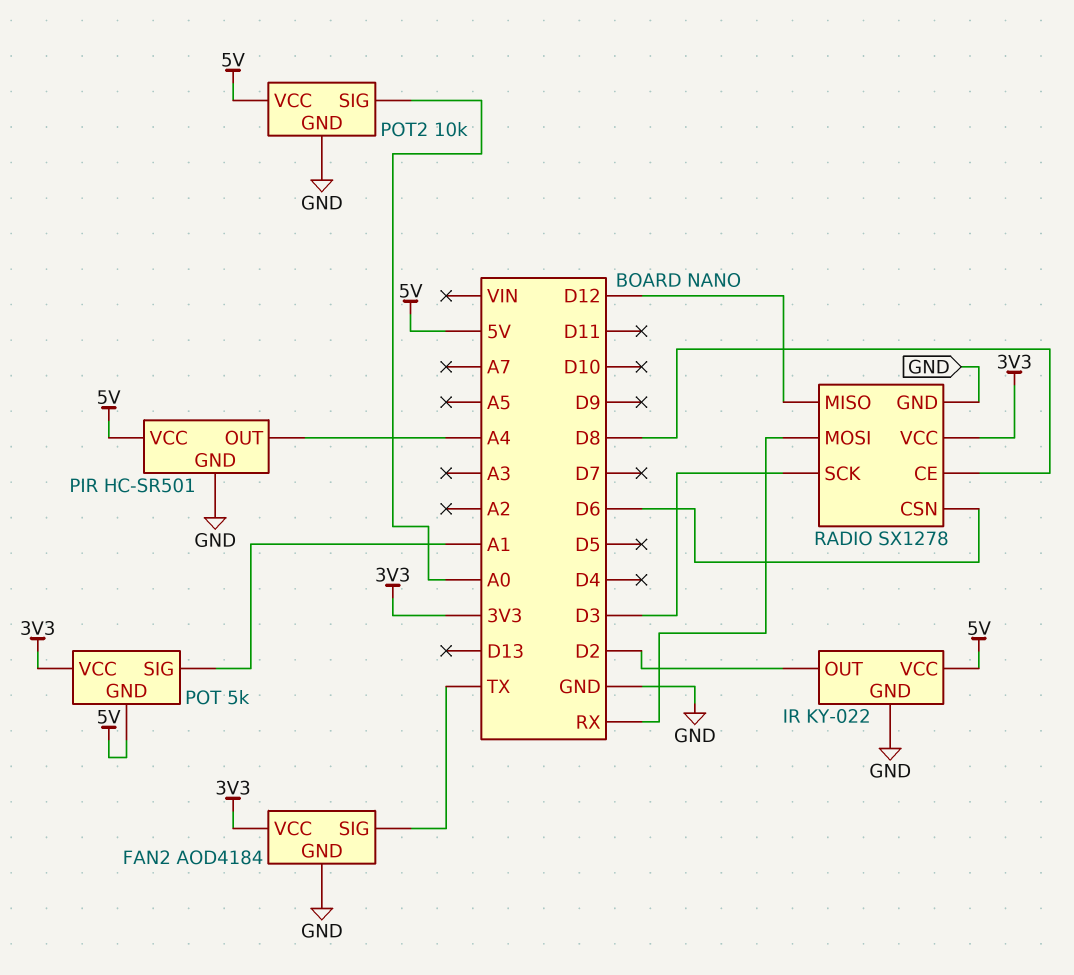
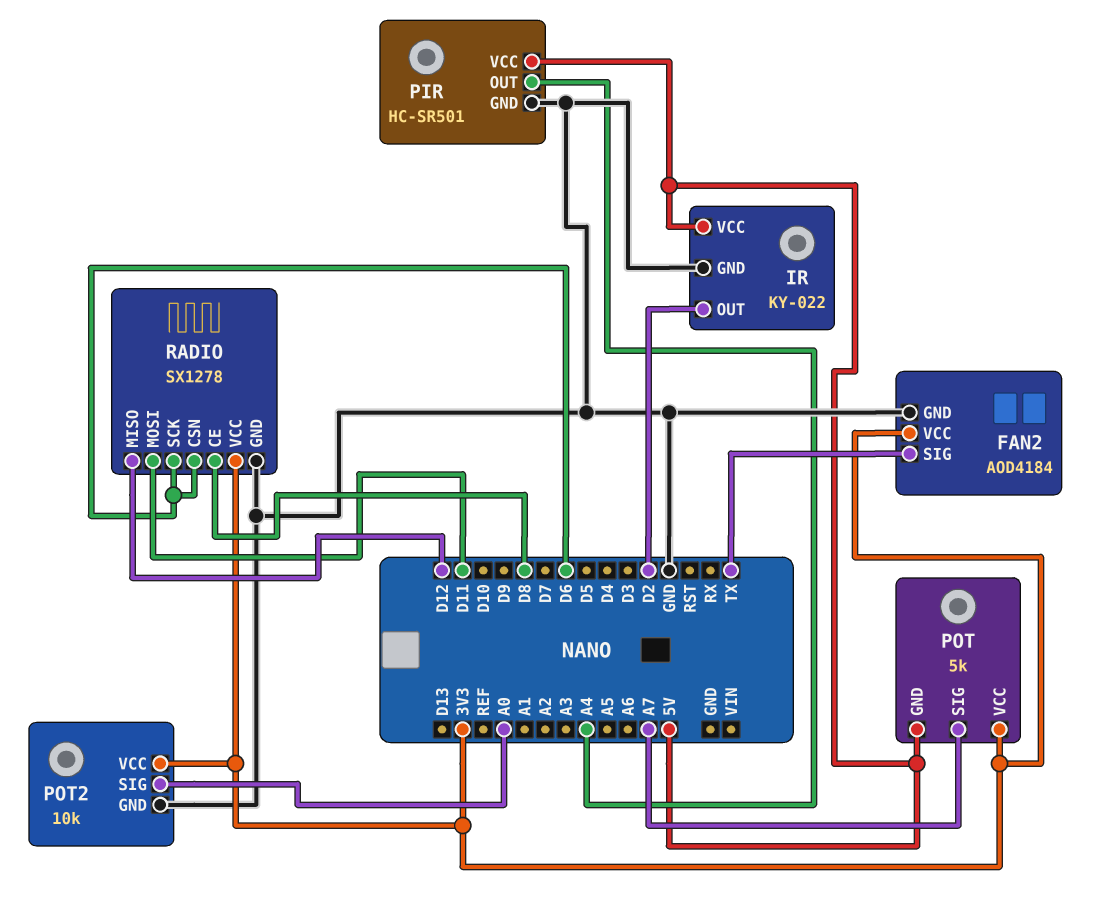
POT pin SIG: A1 -> A7
POT2 pin VCC: 5V -> 3V3
RADIO pin MOSI: RX -> D11
RADIO pin SCK: D3 -> D6

